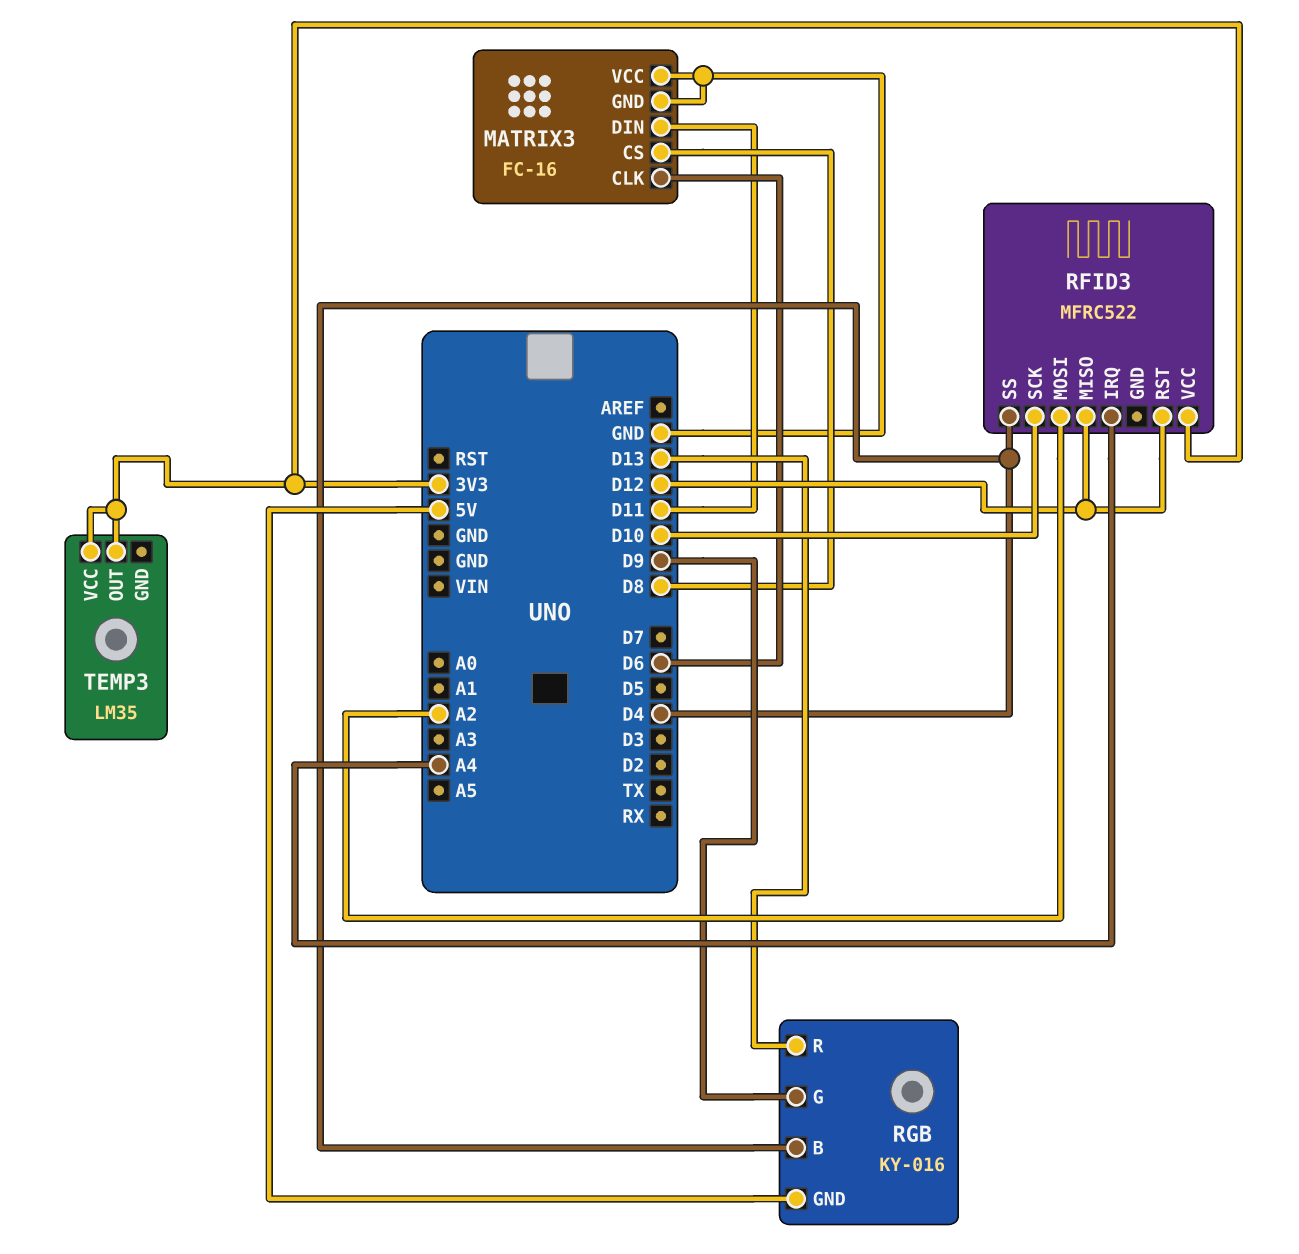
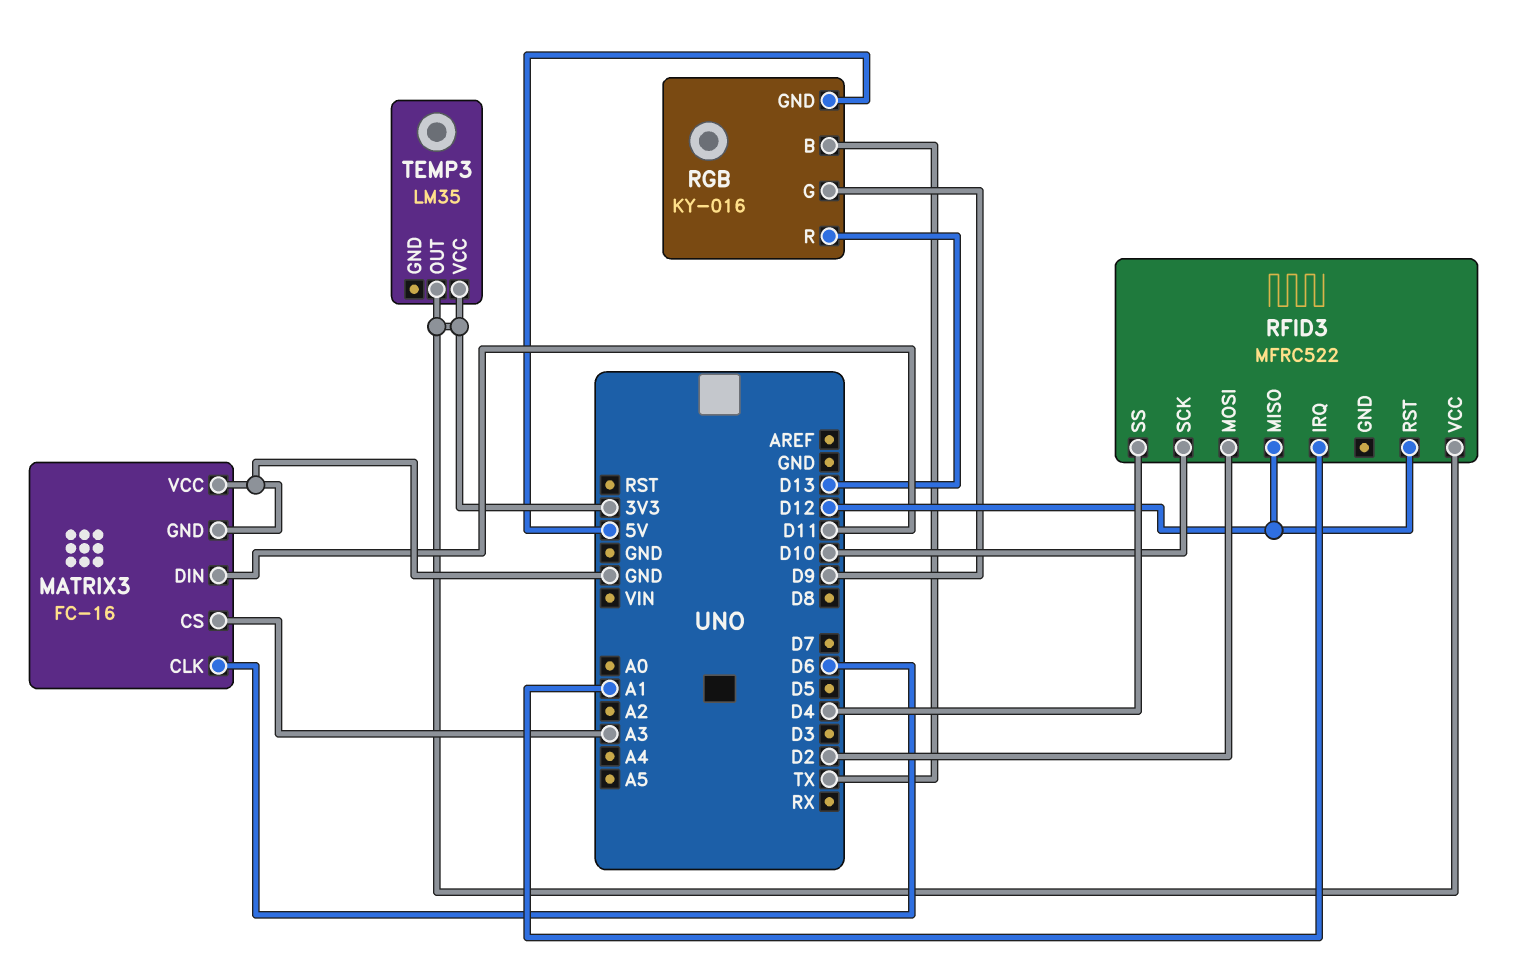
MATRIX3 pin CS: D8 -> A3
RFID3 pin IRQ: A4 -> A1
RFID3 pin MOSI: A2 -> D2
RGB pin B: D4 -> TX

